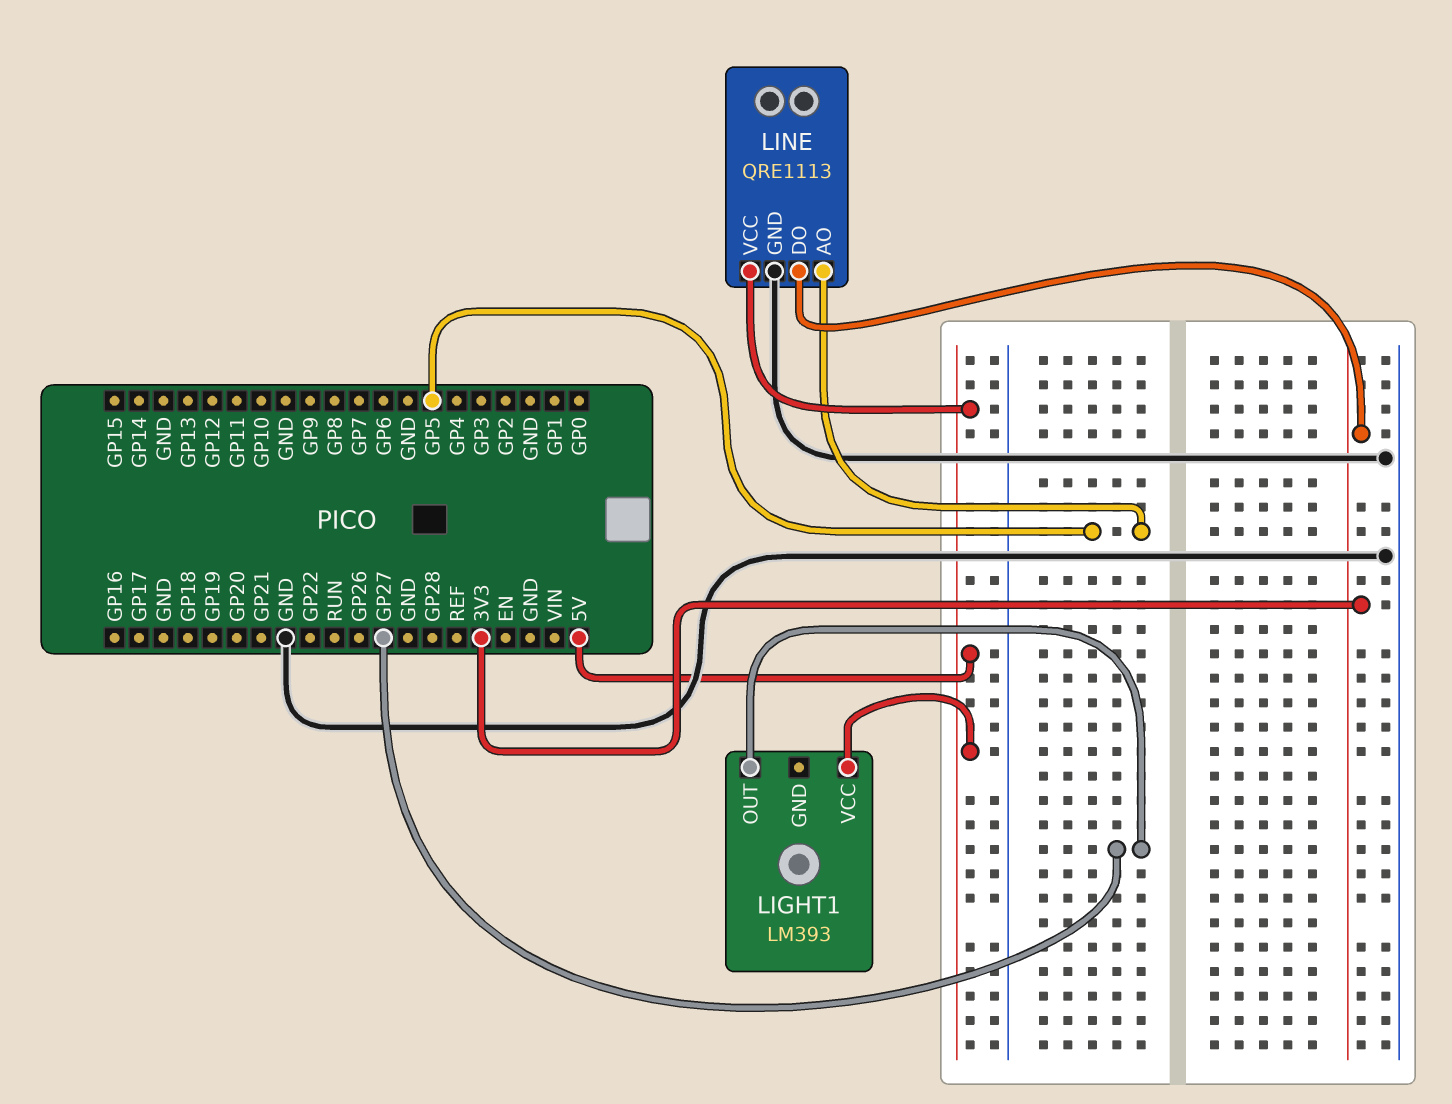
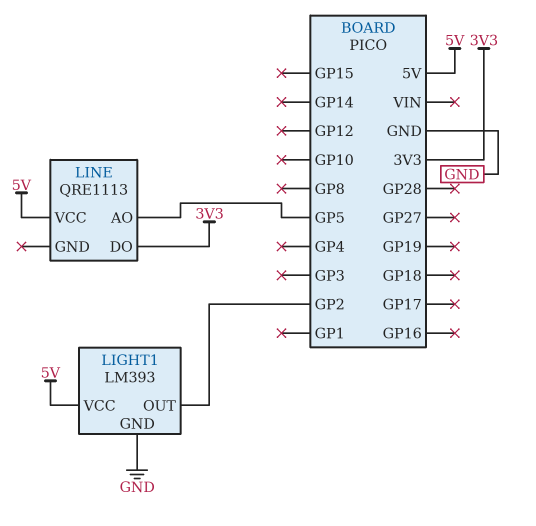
LIGHT1 pin GND: none -> GND
LIGHT1 pin OUT: GP27 -> GP2
LINE pin GND: GND -> none

